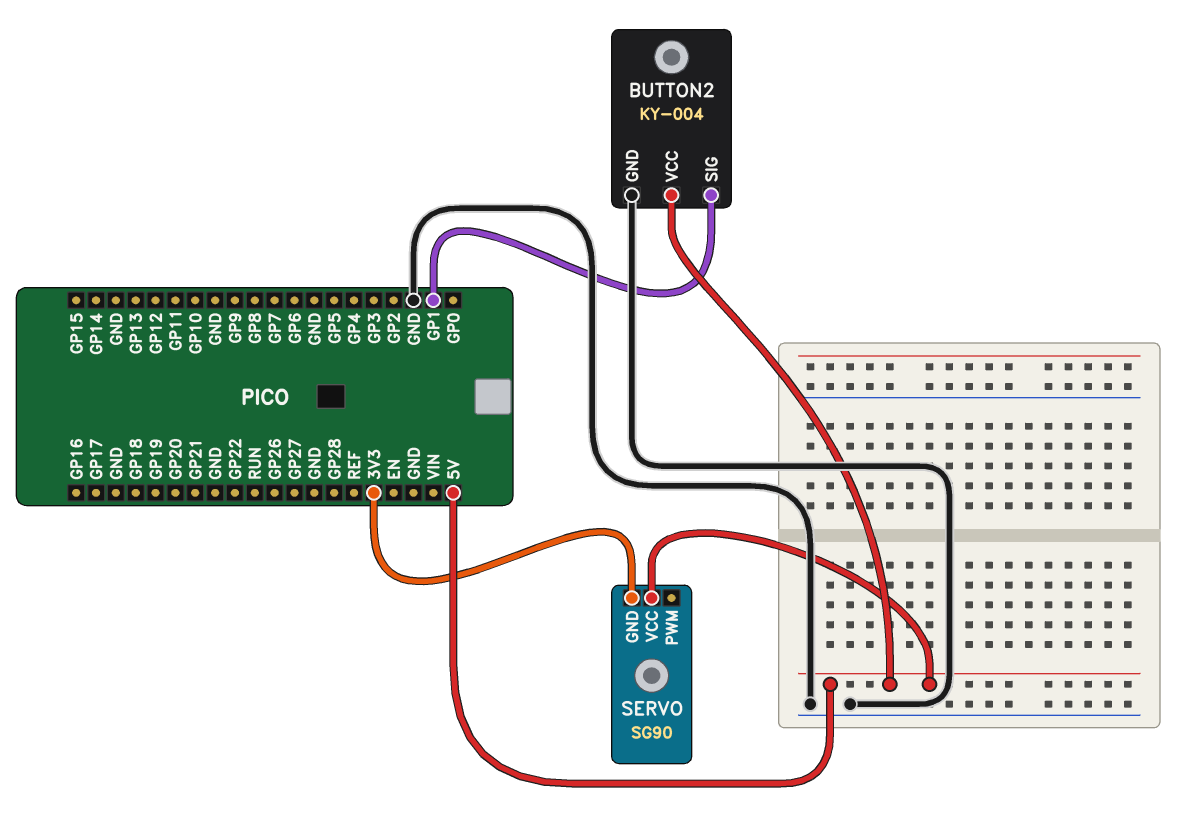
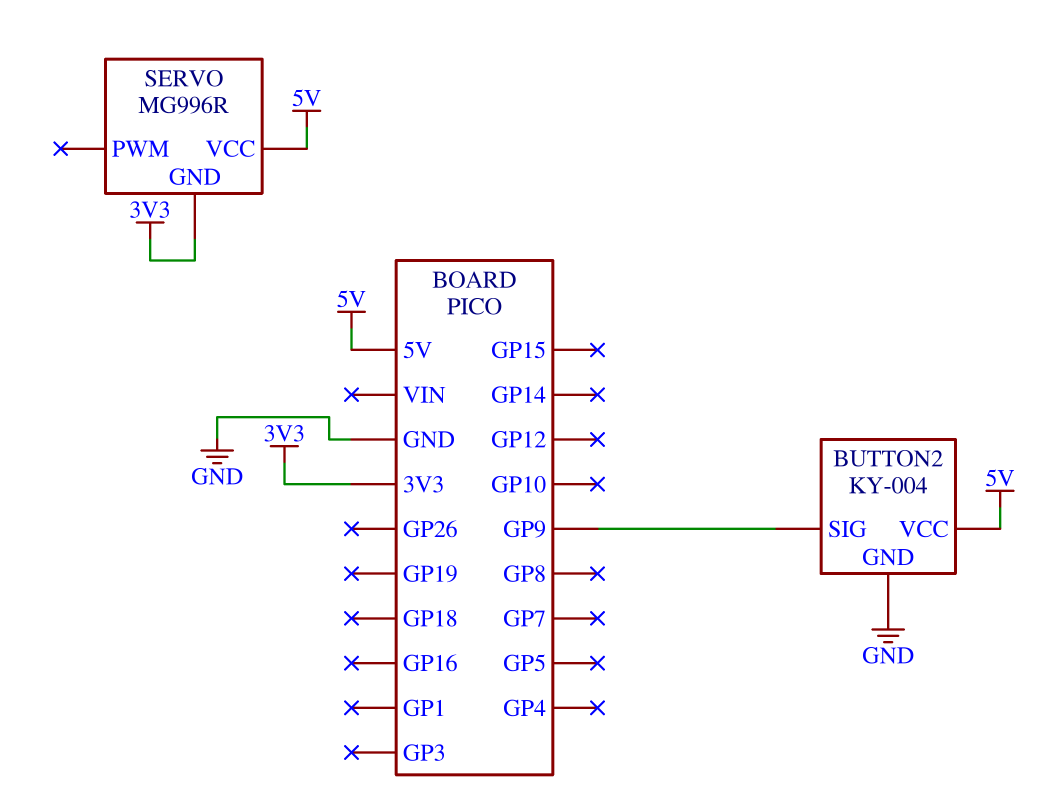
BUTTON2 pin SIG: GP1 -> GP9
SERVO: SG90 -> MG996R

